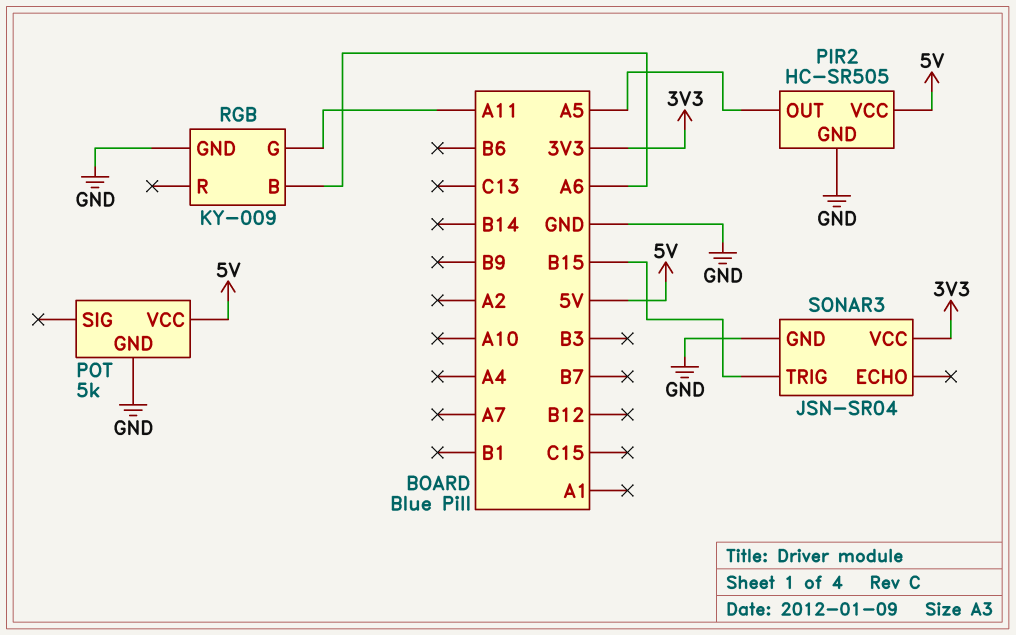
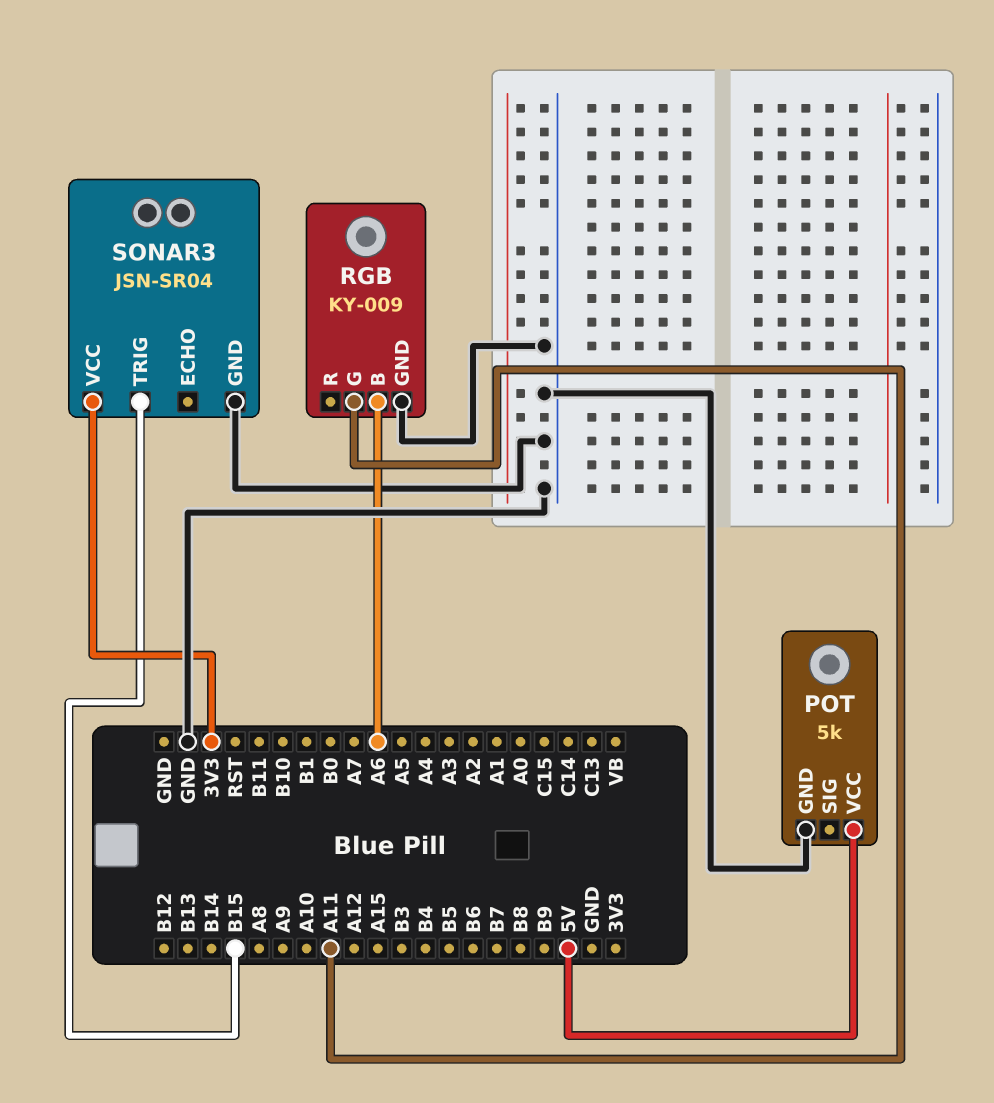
PIR2: HC-SR505 -> none
PIR2 pin GND: GND -> none
PIR2 pin OUT: A5 -> none
PIR2 pin VCC: 5V -> none

